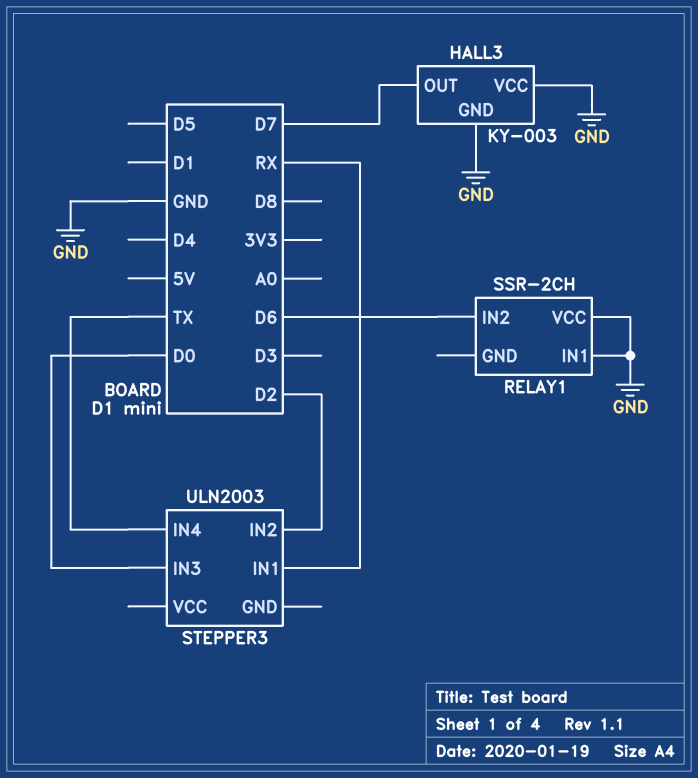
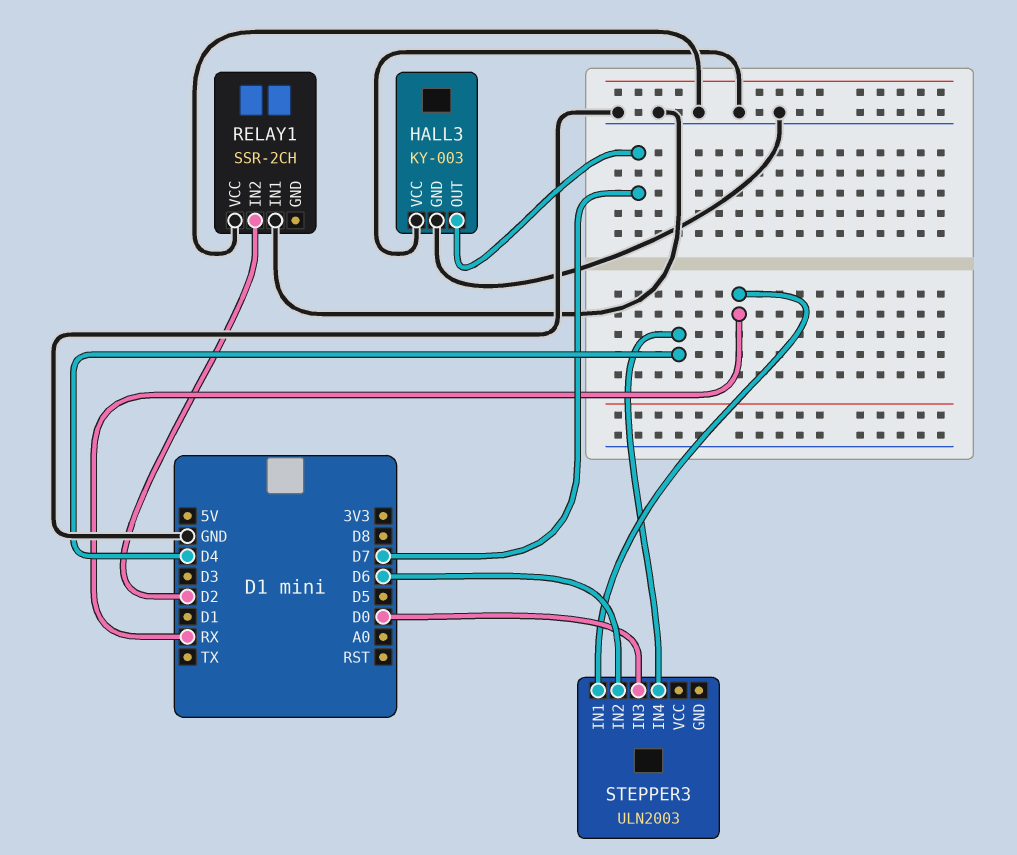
RELAY1 pin IN2: D6 -> D2
STEPPER3 pin IN2: D2 -> D6
STEPPER3 pin IN4: TX -> D4

